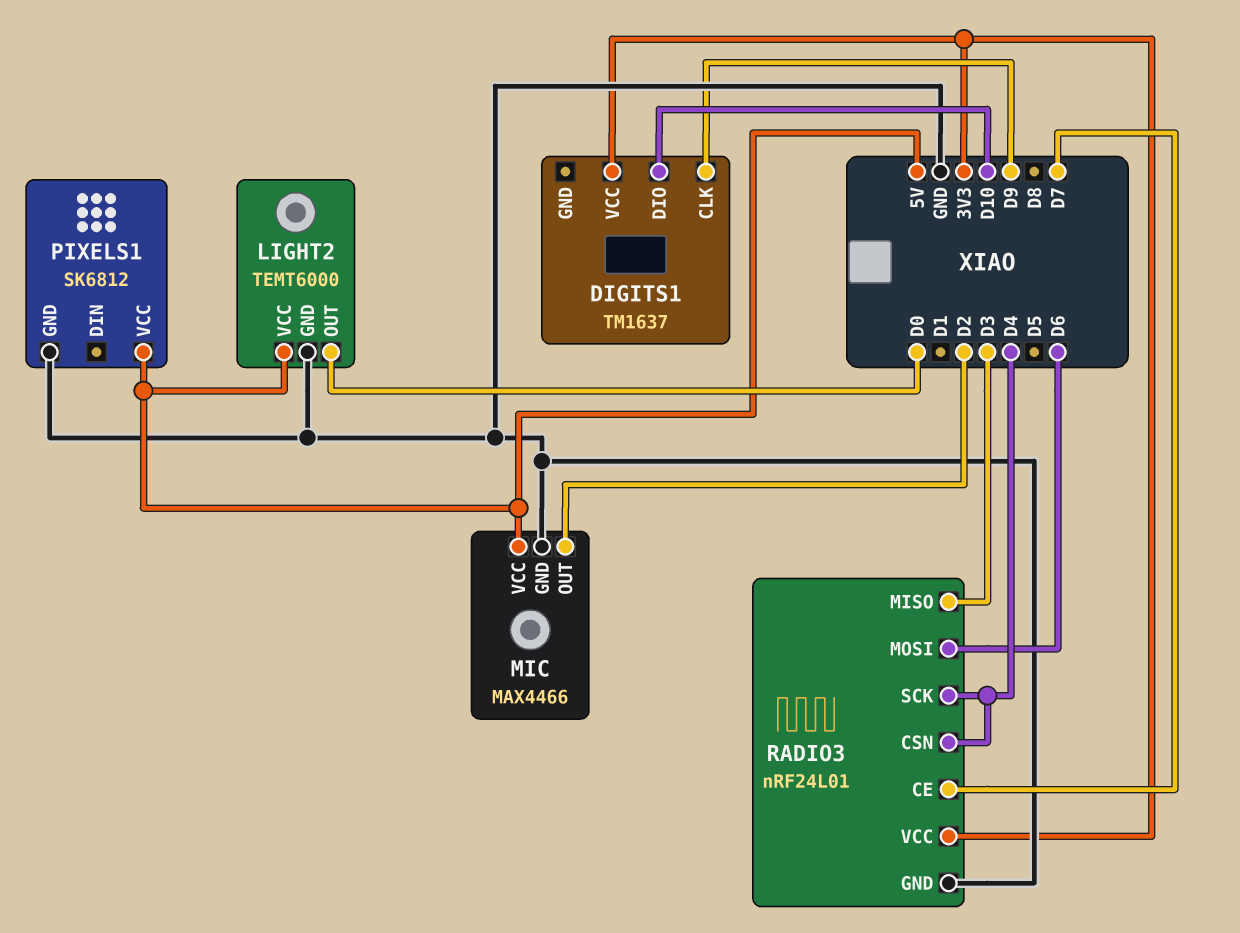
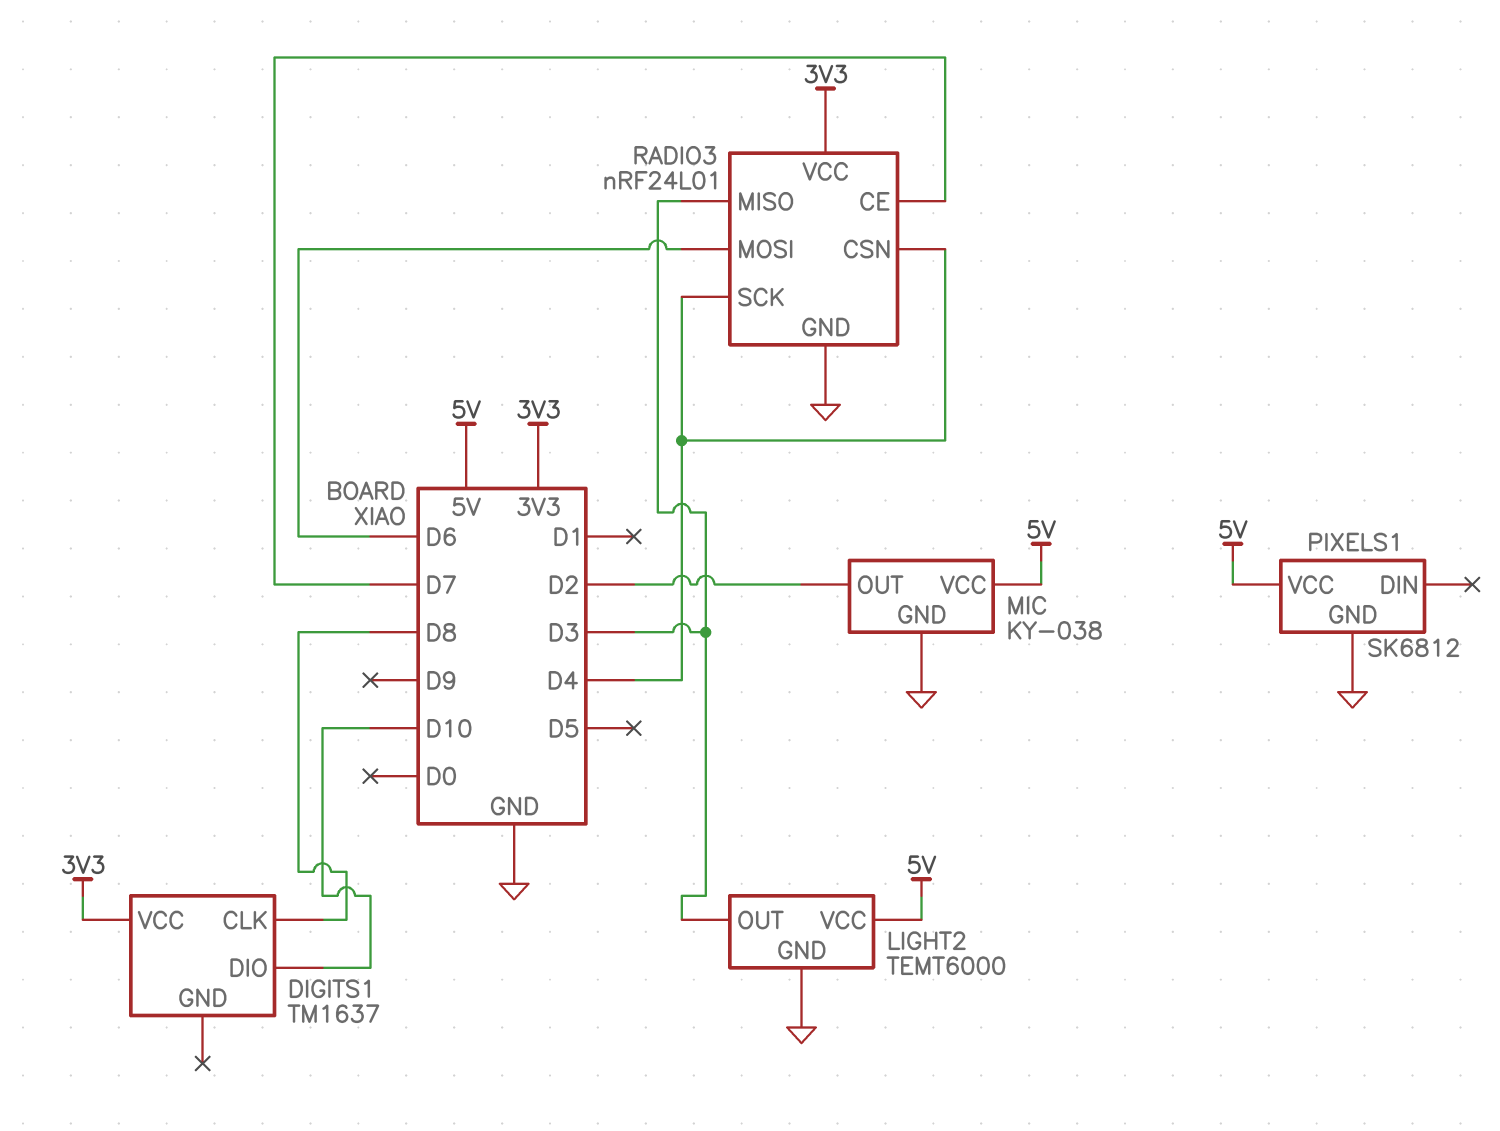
DIGITS1 pin CLK: D9 -> D8
LIGHT2 pin OUT: D0 -> D3
MIC: MAX4466 -> KY-038

